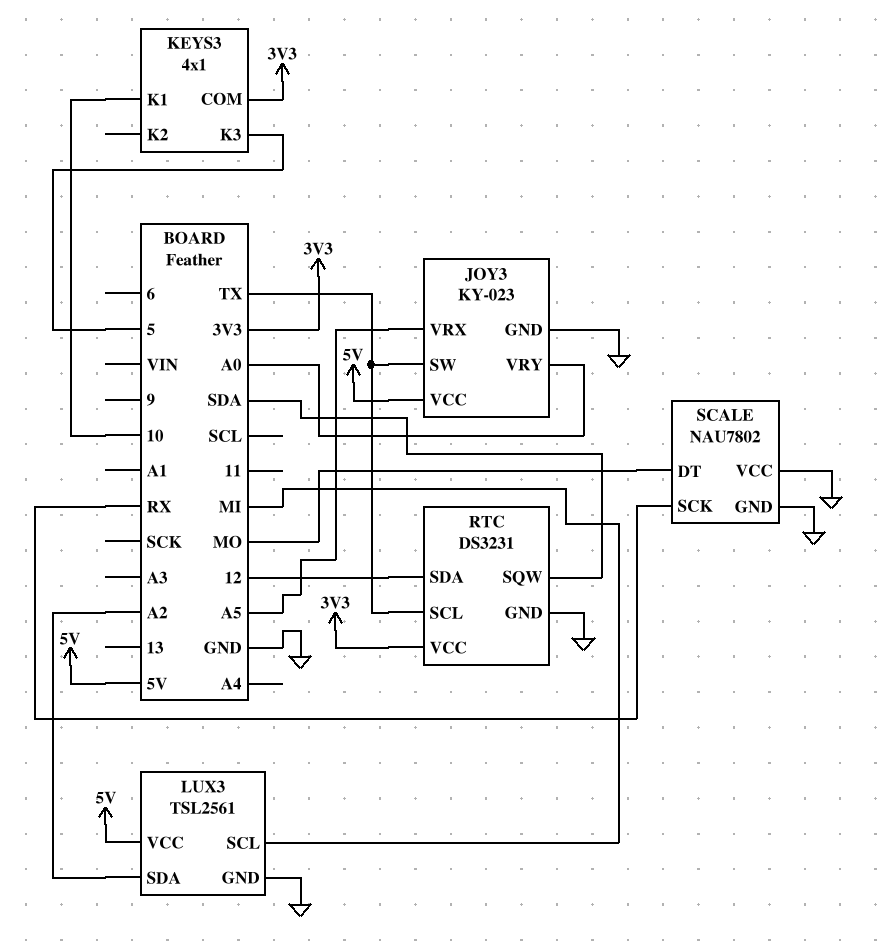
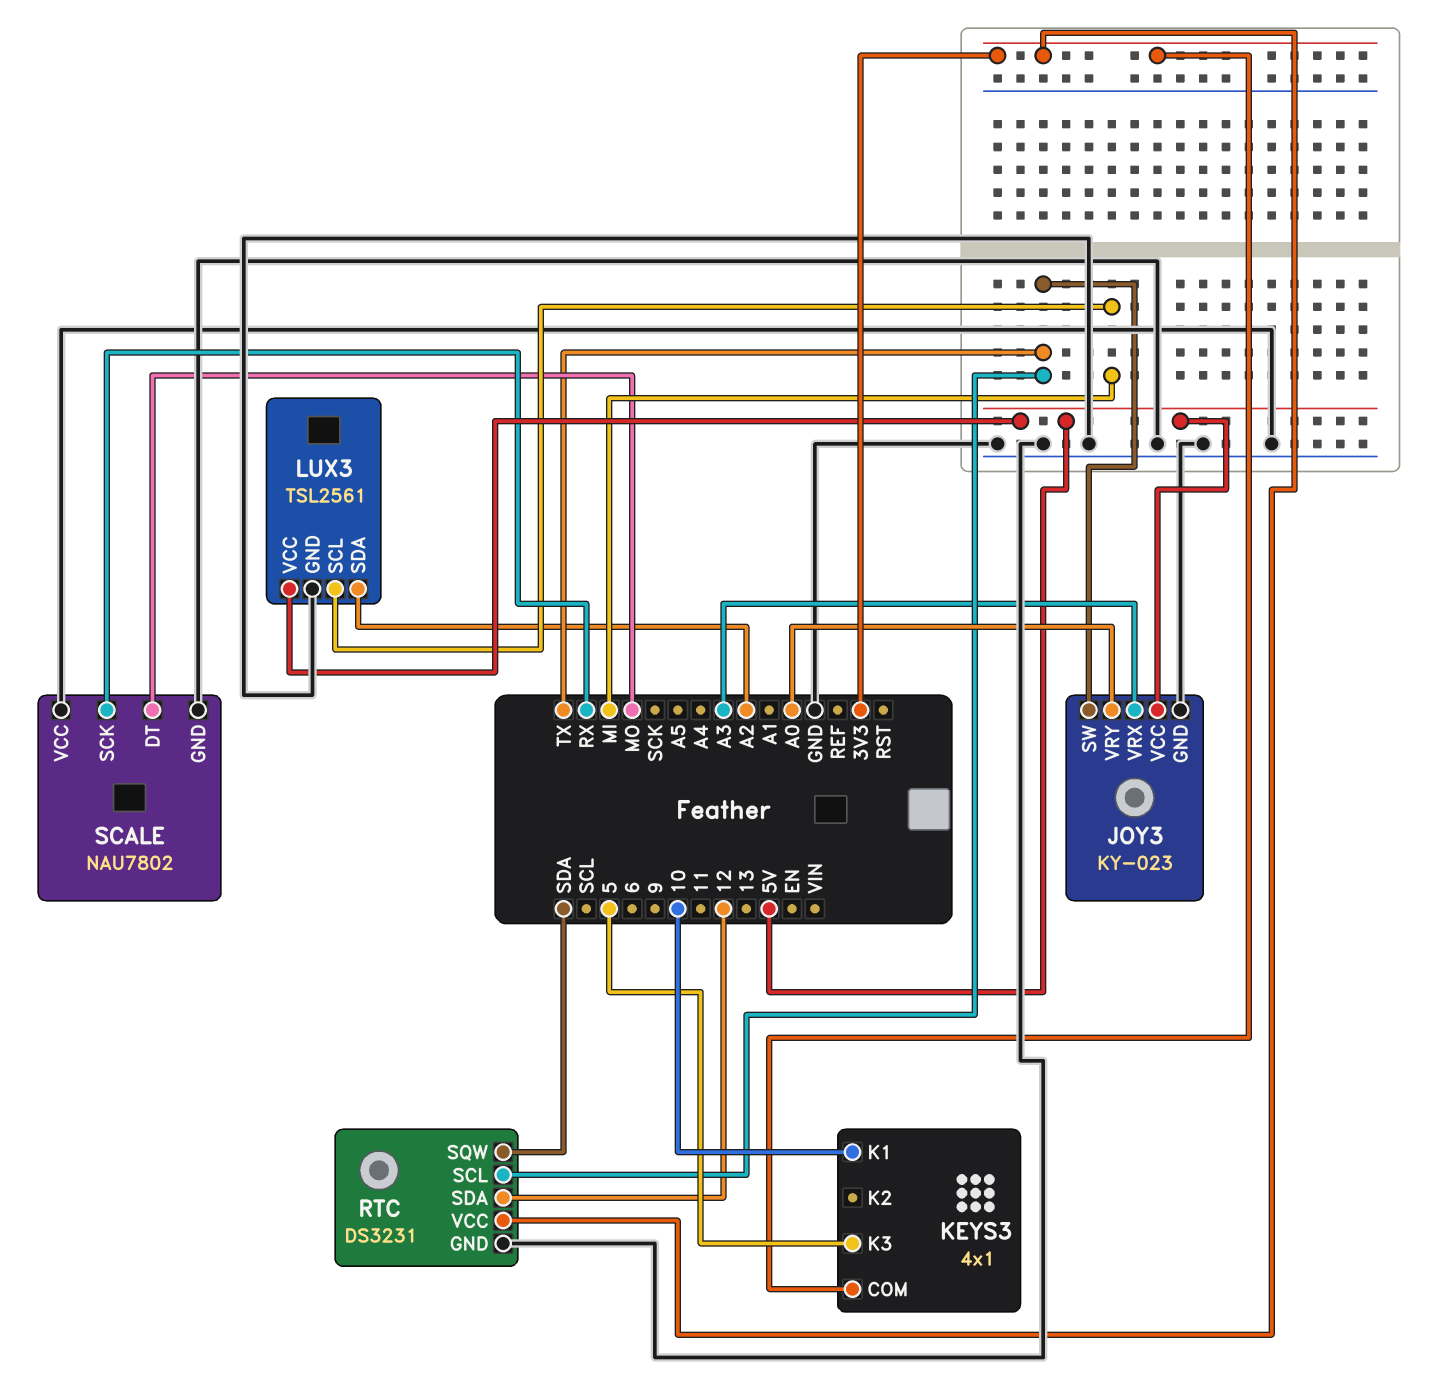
JOY3 pin VRX: A5 -> A3

